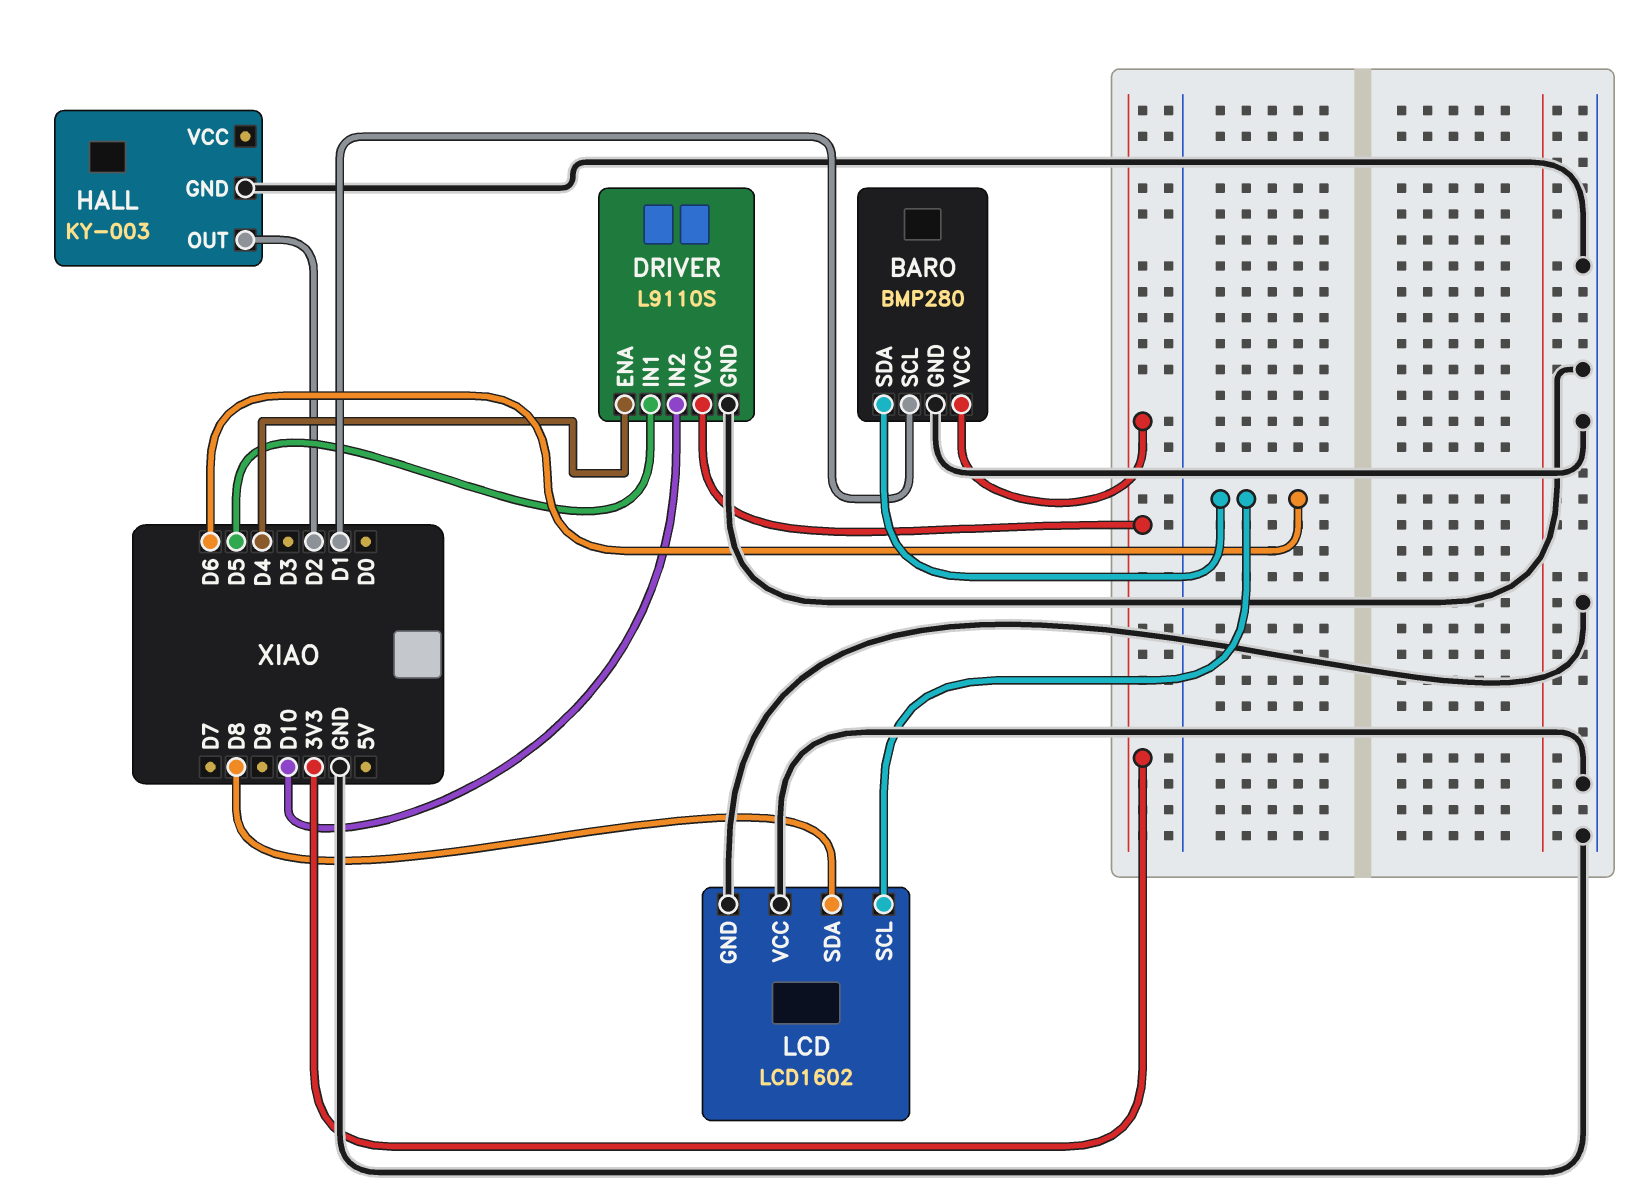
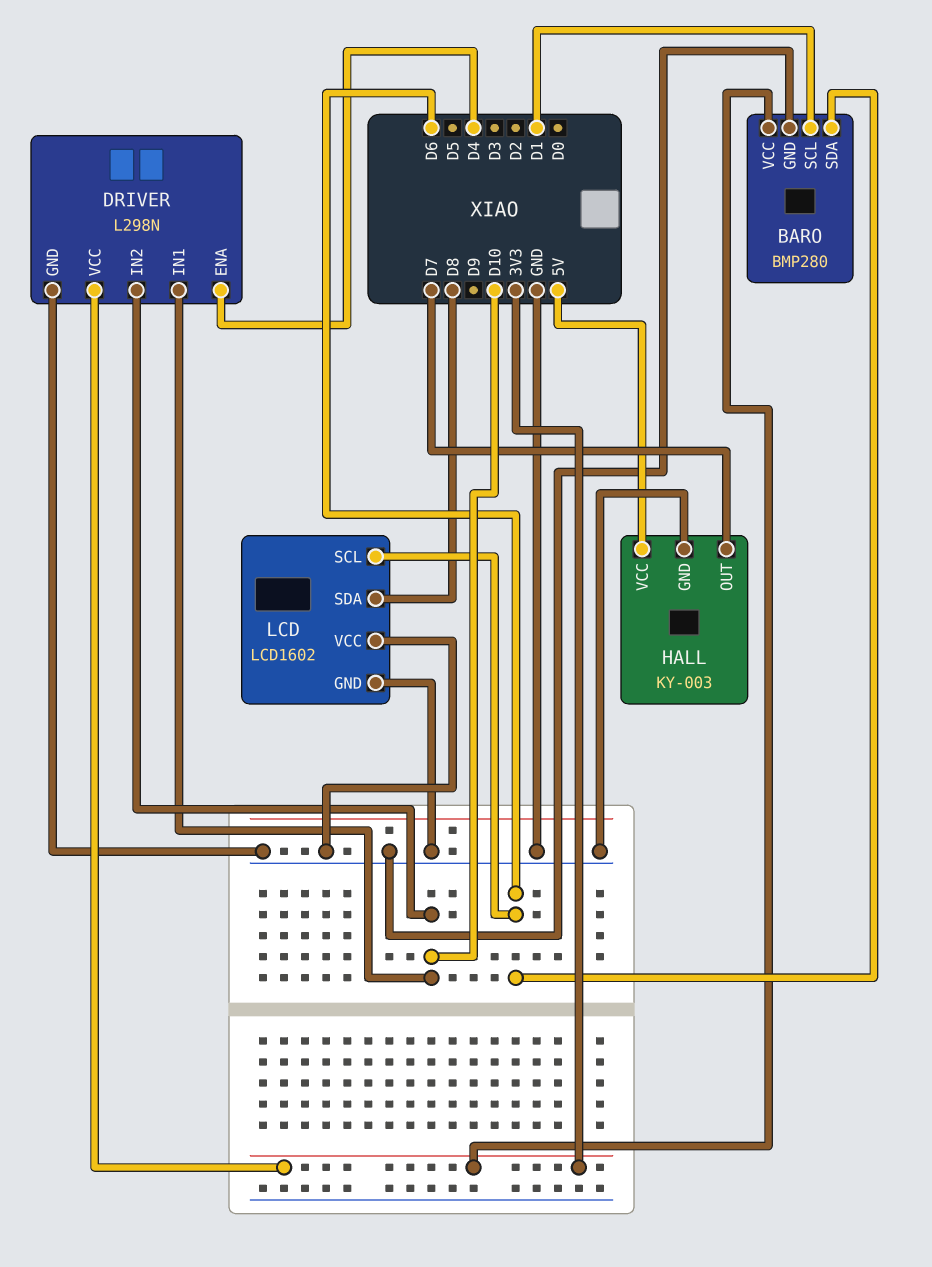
DRIVER: L9110S -> L298N
DRIVER pin IN1: D5 -> D10
HALL pin OUT: D2 -> D7
HALL pin VCC: none -> 5V

